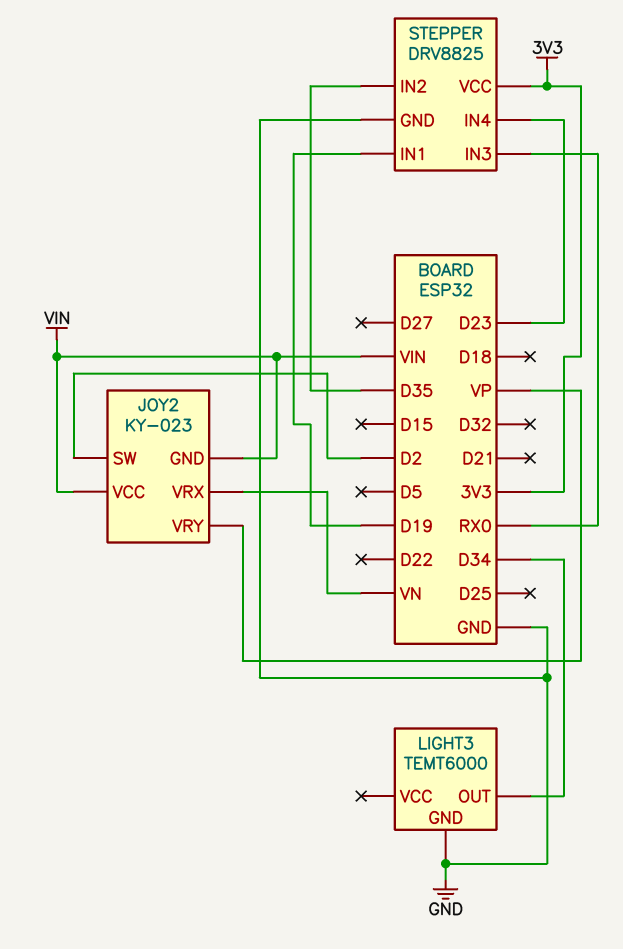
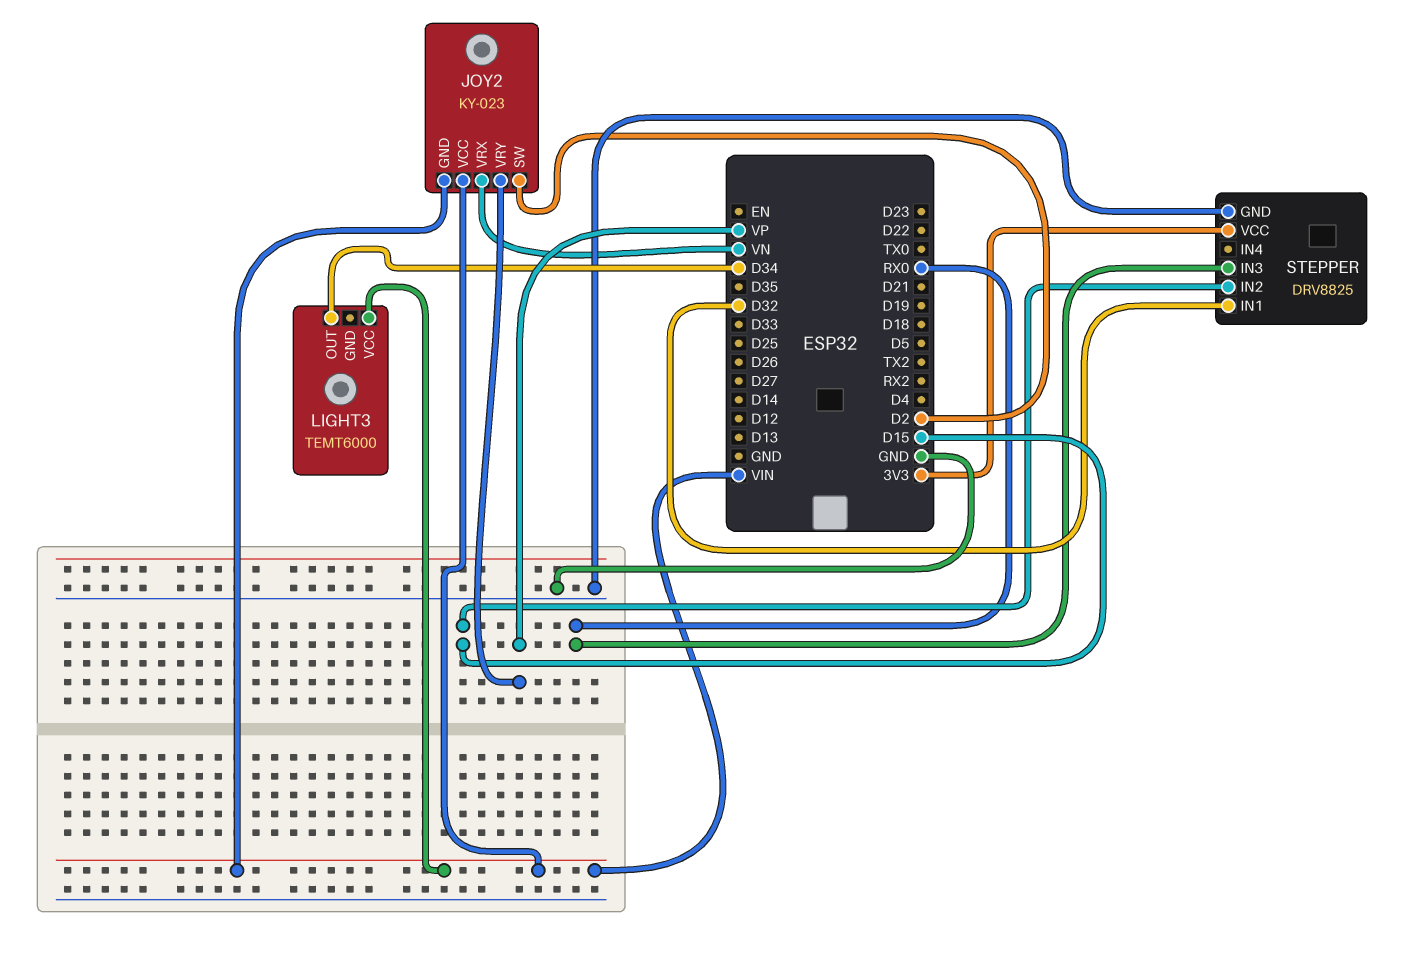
LIGHT3 pin GND: GND -> none
LIGHT3 pin VCC: none -> VIN
STEPPER pin IN1: D19 -> D32
STEPPER pin IN2: D35 -> D15
STEPPER pin IN4: D23 -> none

